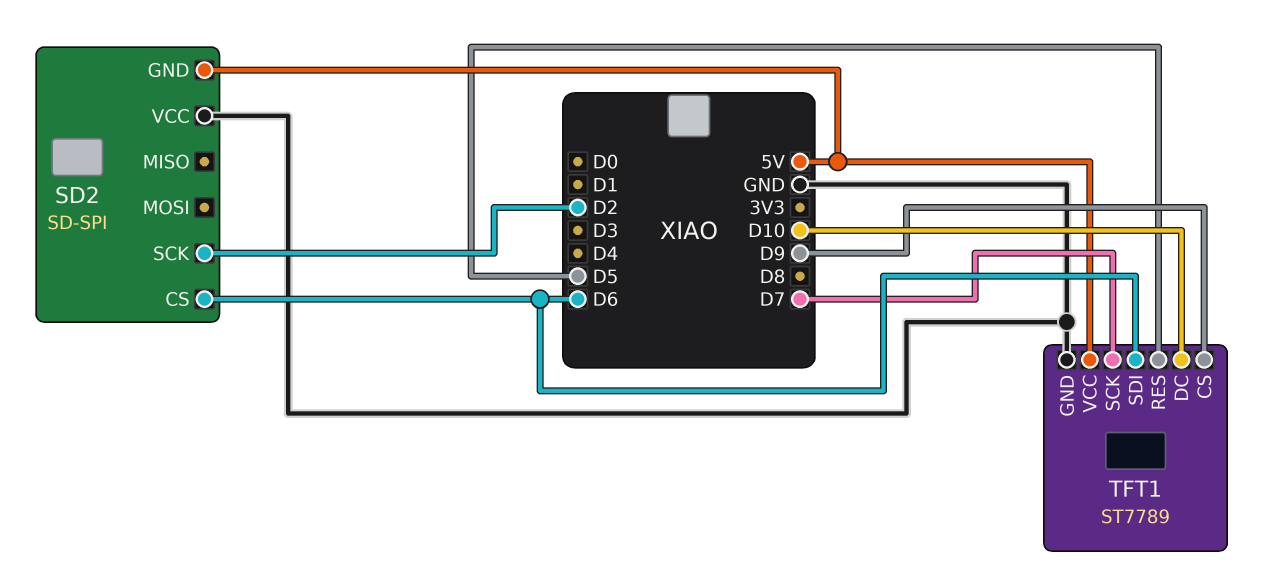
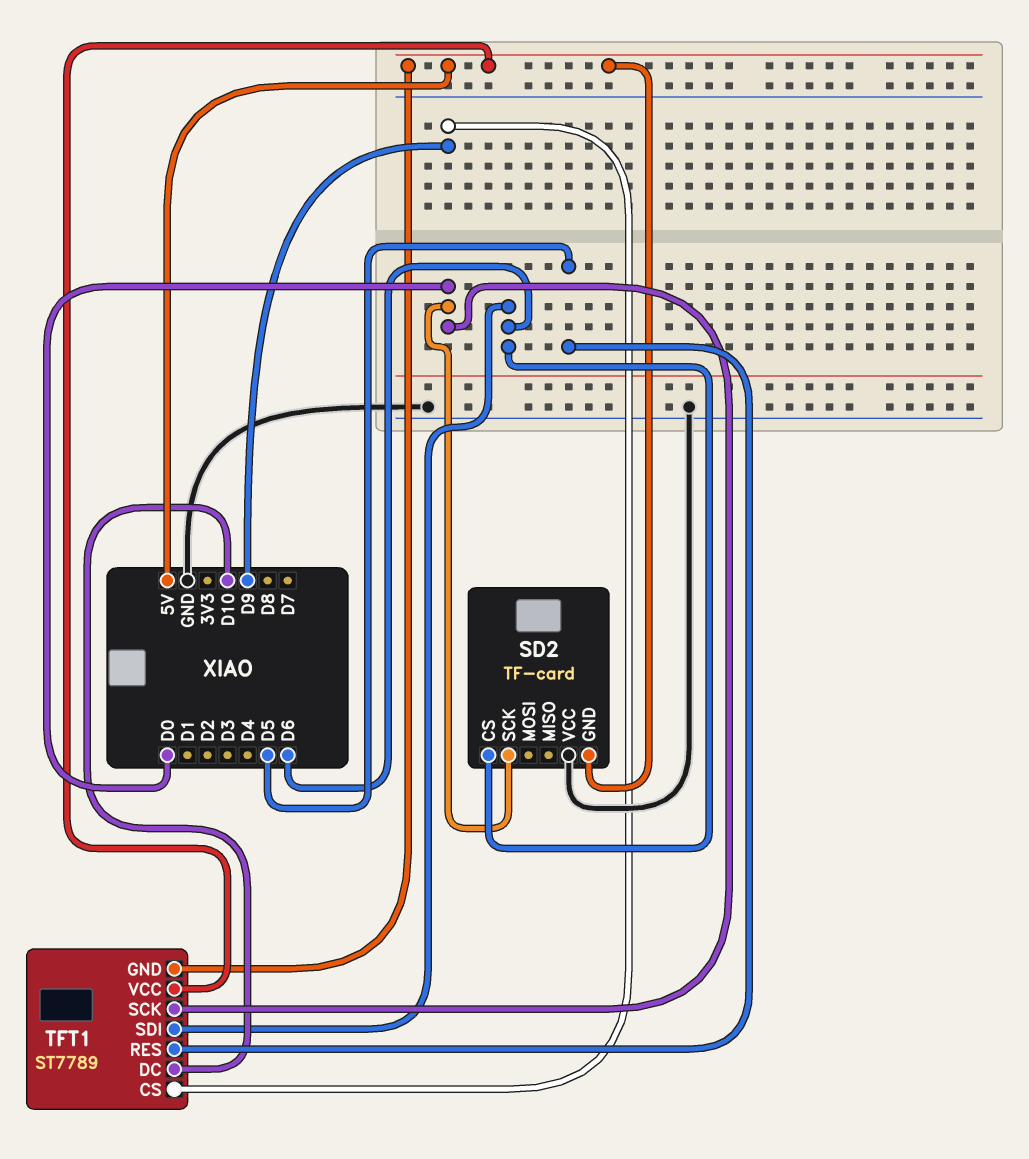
SD2: SD-SPI -> TF-card
SD2 pin SCK: D2 -> D0
TFT1 pin GND: GND -> 5V
TFT1 pin SCK: D7 -> D0

